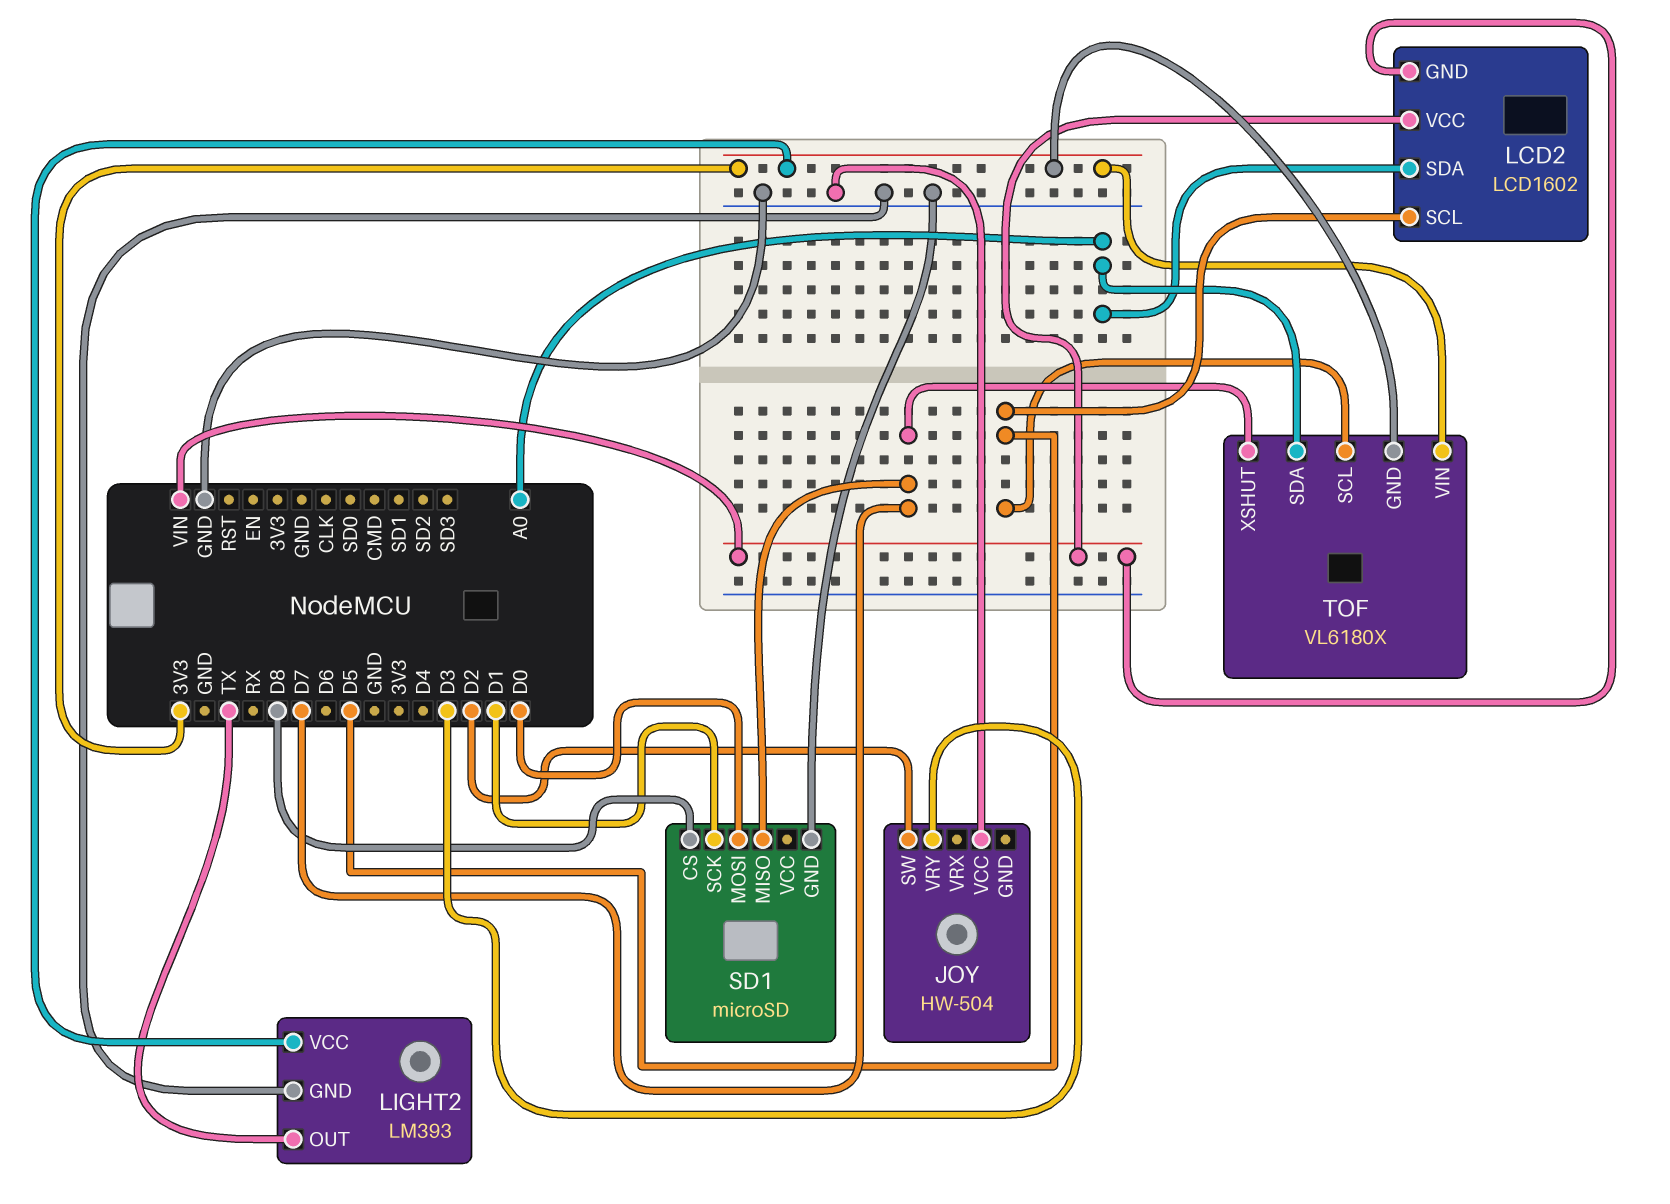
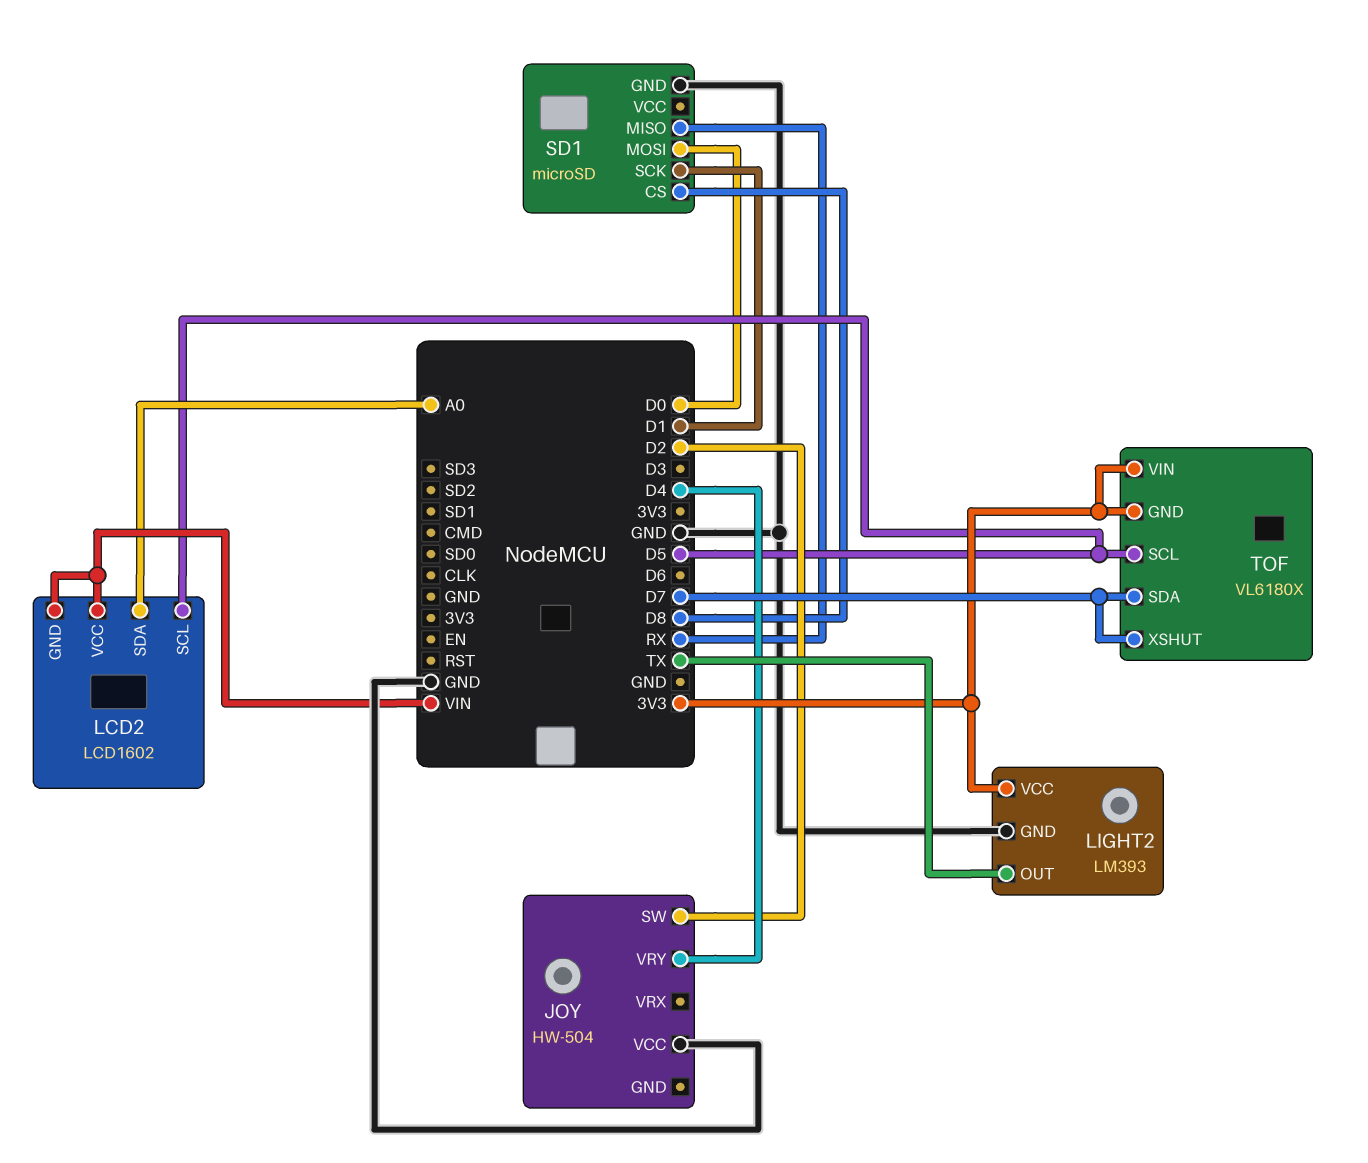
JOY pin VRY: D3 -> D4
SD1 pin MISO: D7 -> RX
TOF pin SDA: A0 -> D7

